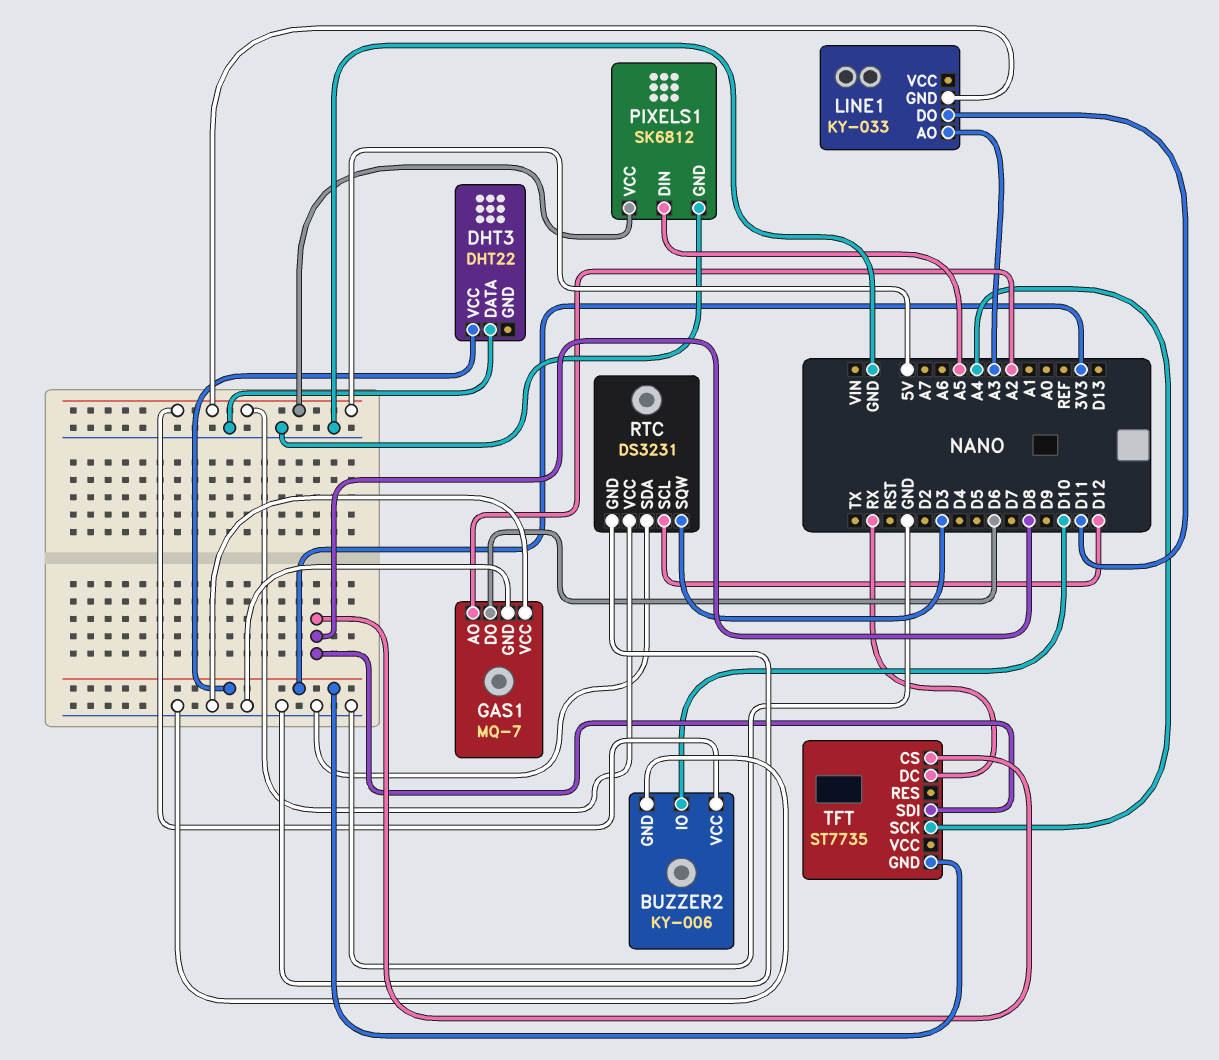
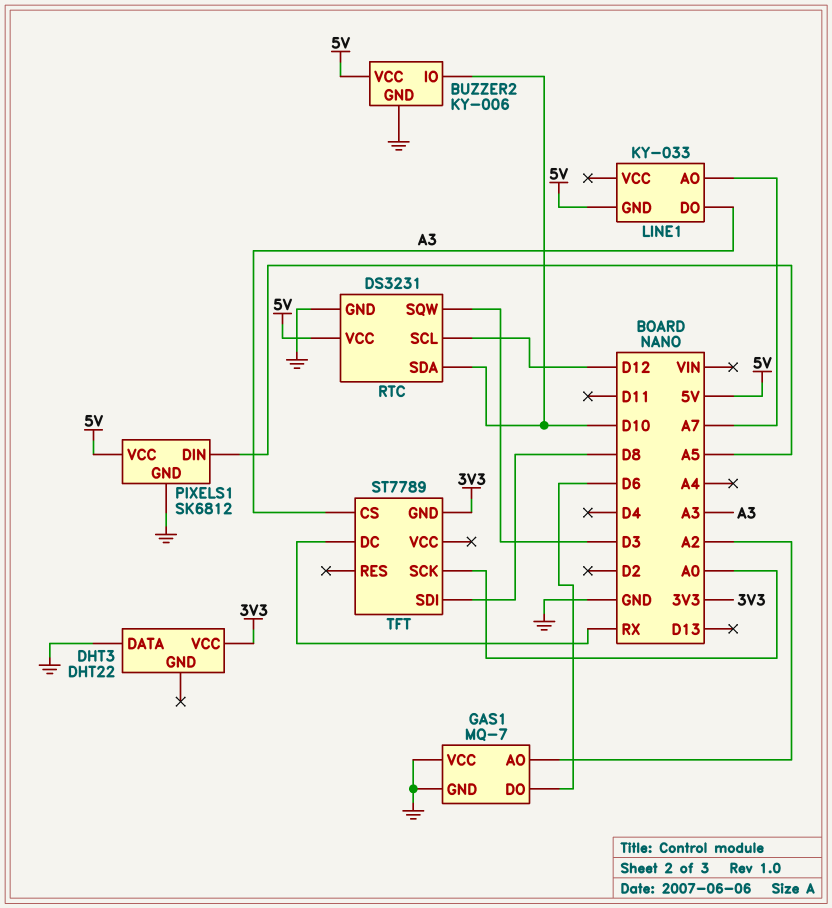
LINE1 pin AO: A3 -> A7
LINE1 pin DO: D11 -> A3
RTC pin SDA: GND -> D10
TFT: ST7735 -> ST7789
TFT pin CS: D8 -> A3
TFT pin SCK: A4 -> A0

